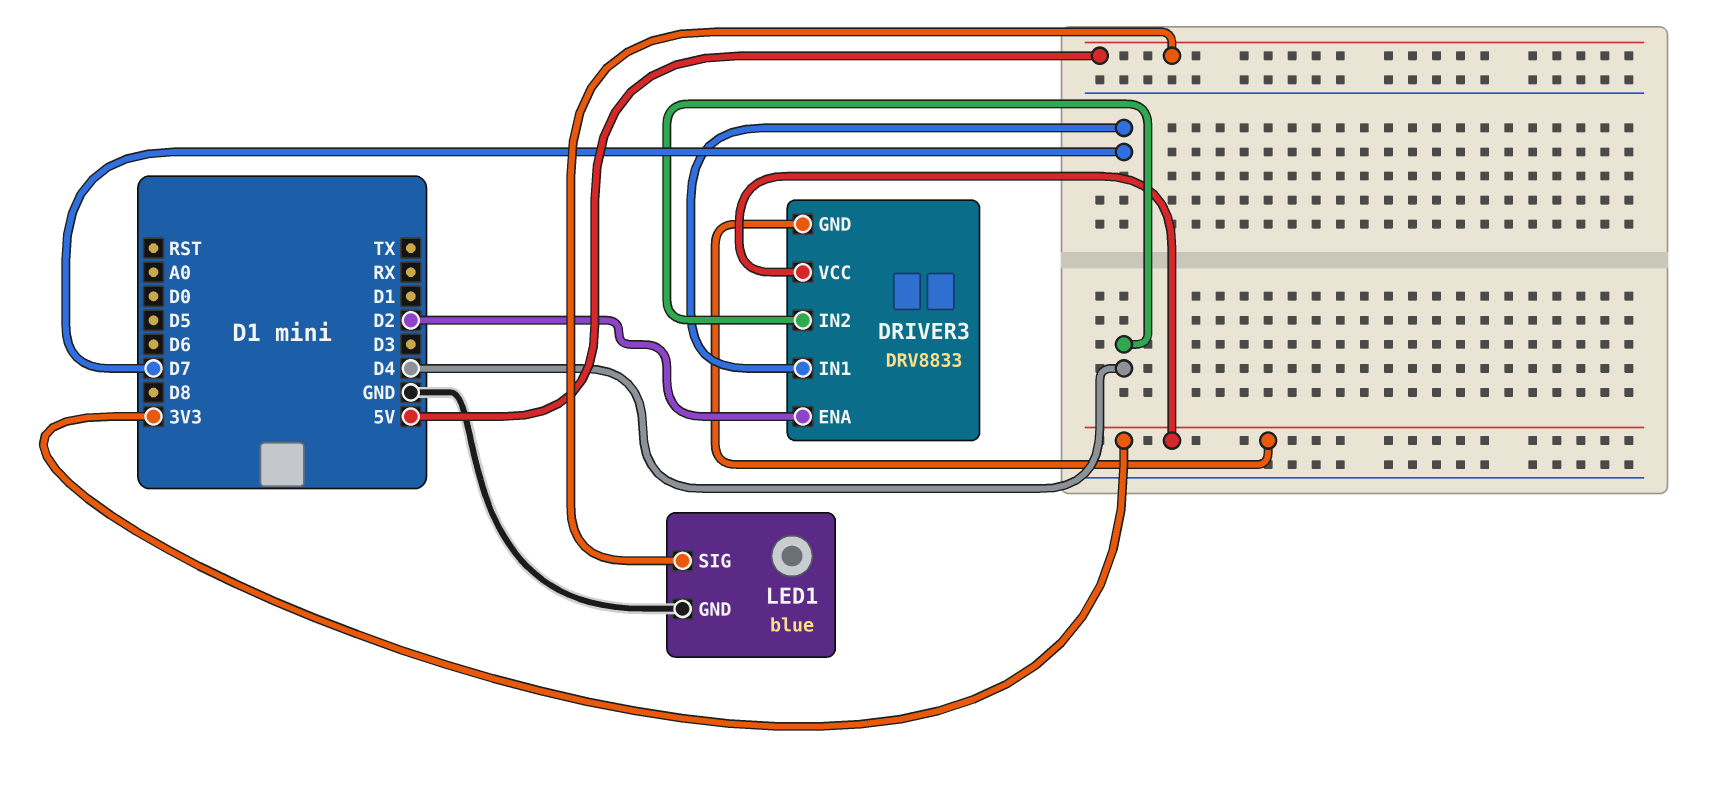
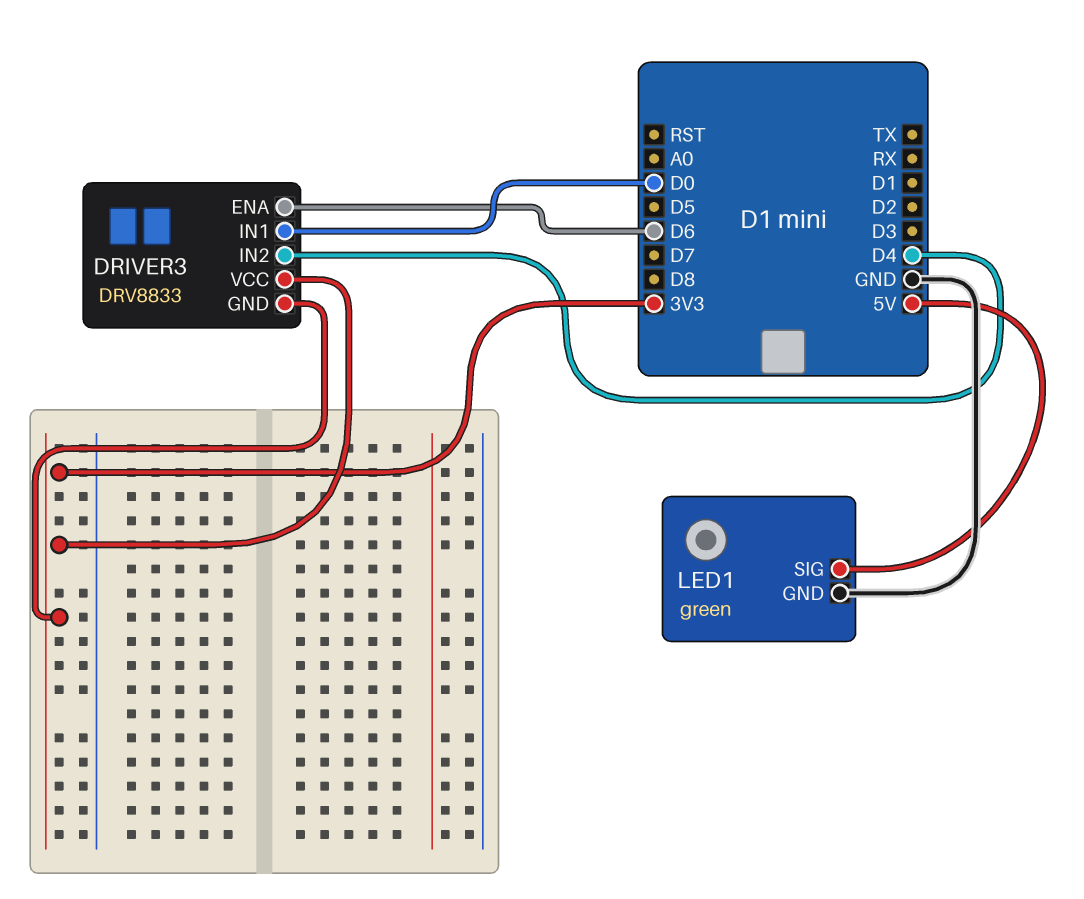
DRIVER3 pin ENA: D2 -> D6
DRIVER3 pin IN1: D7 -> D0
LED1: blue -> green

